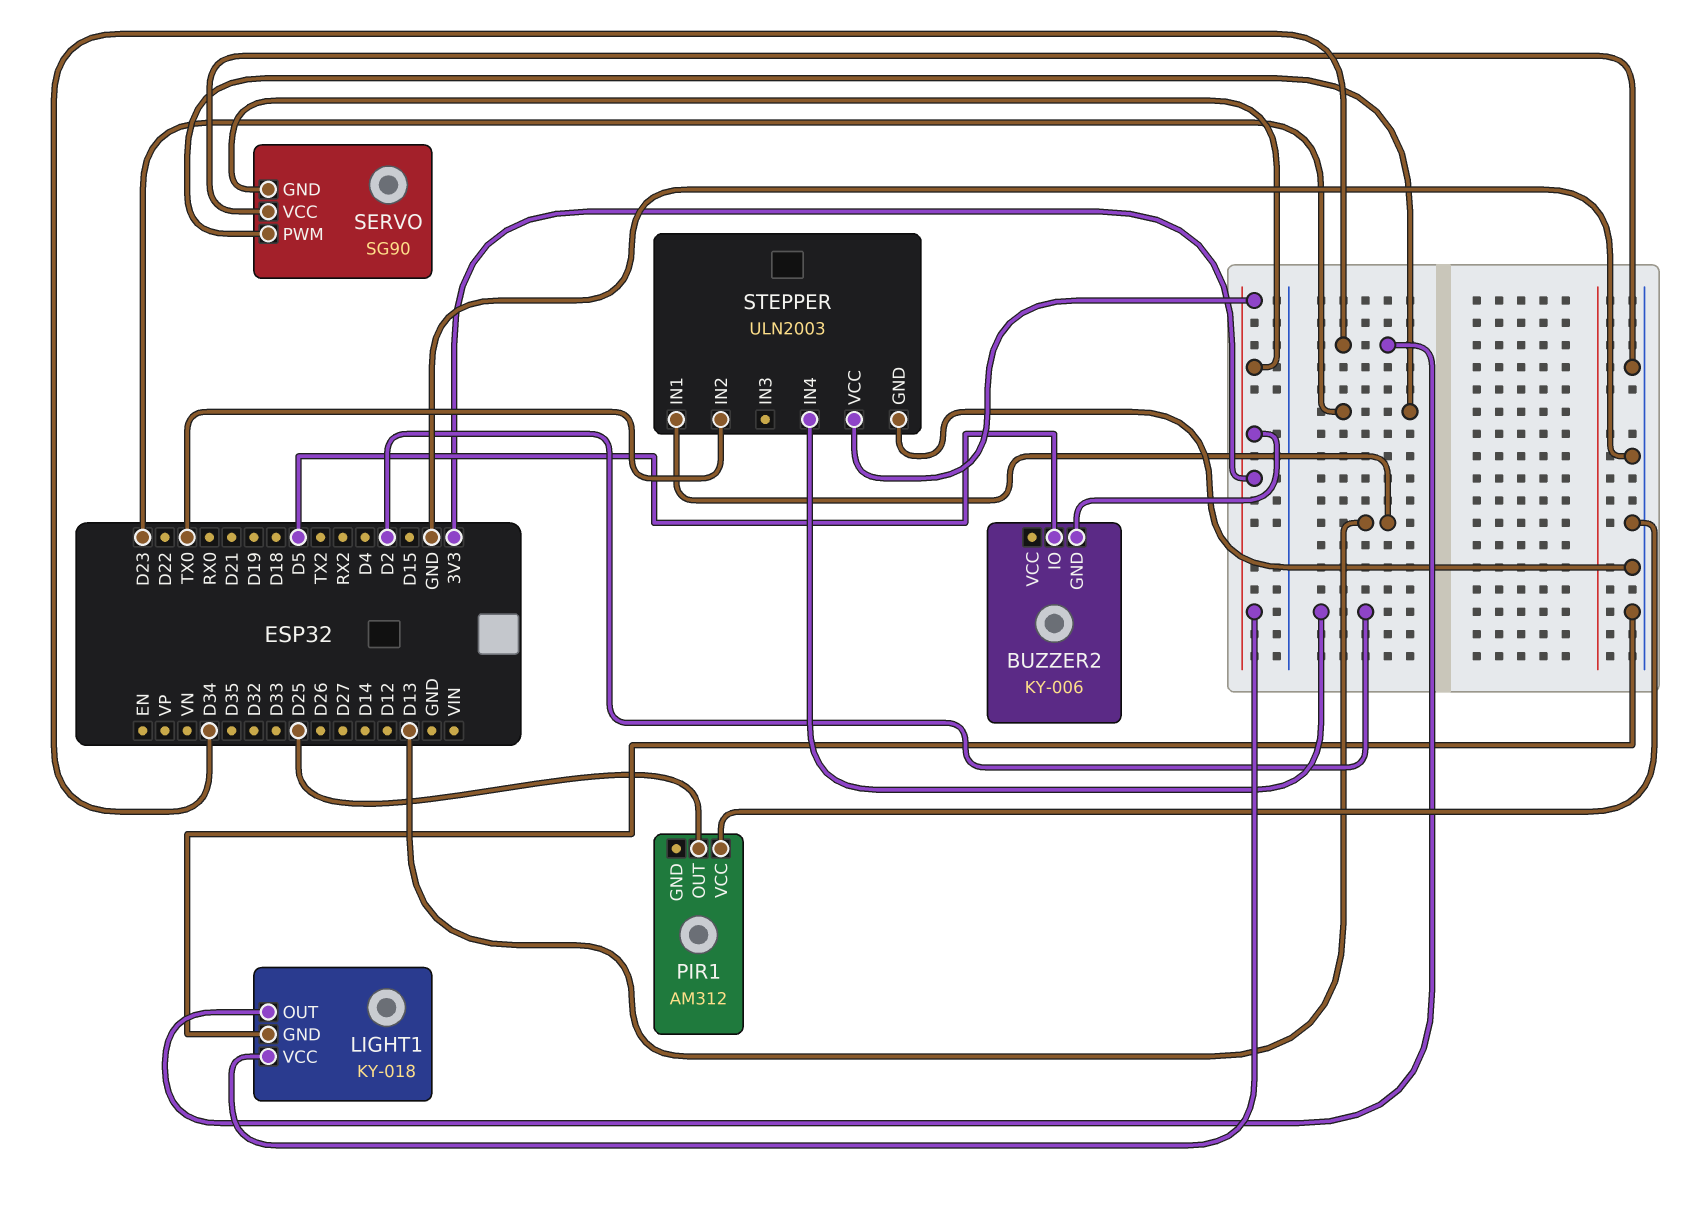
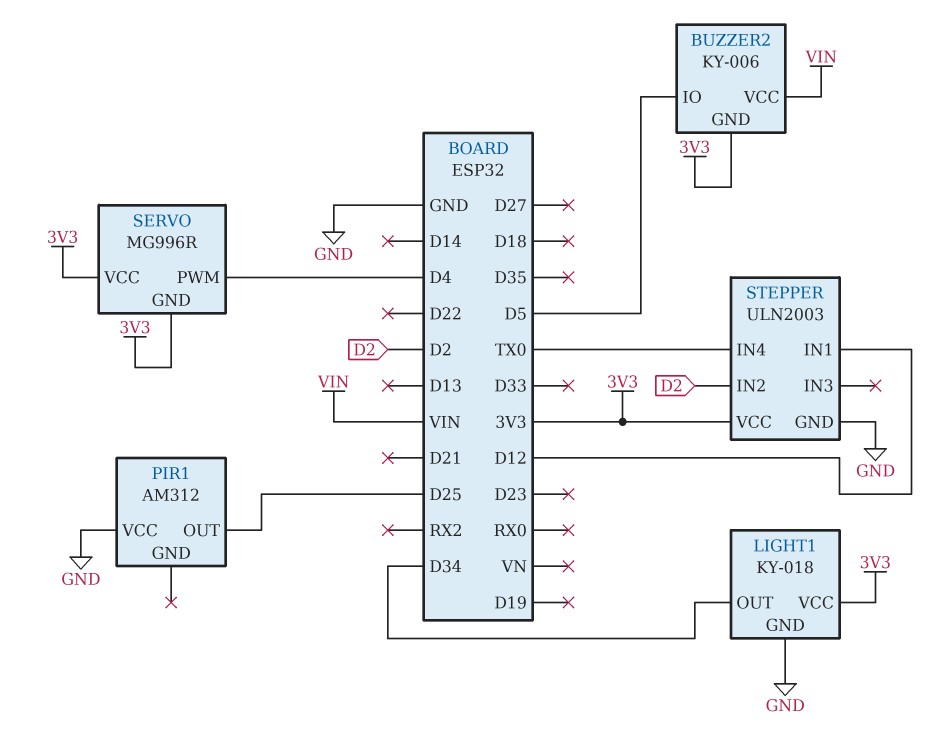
BUZZER2 pin VCC: none -> VIN
SERVO: SG90 -> MG996R
SERVO pin PWM: D23 -> D4
SERVO pin VCC: GND -> 3V3
STEPPER pin IN1: D13 -> D12
STEPPER pin IN2: TX0 -> D2
STEPPER pin IN4: D2 -> TX0

